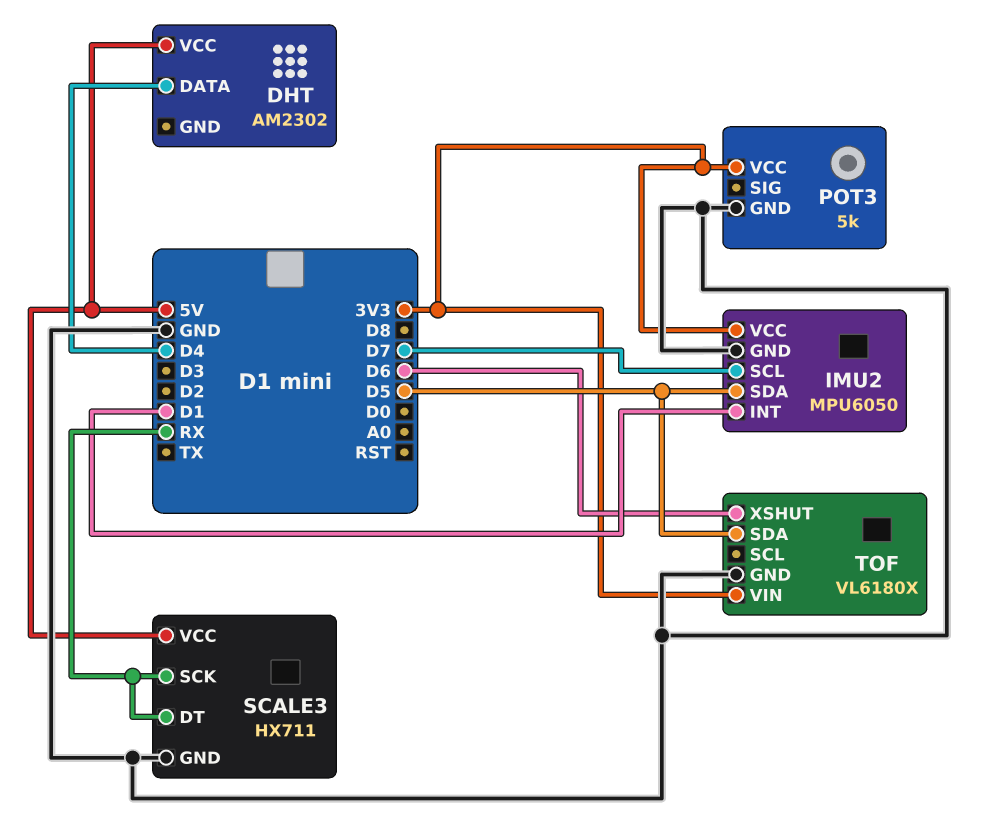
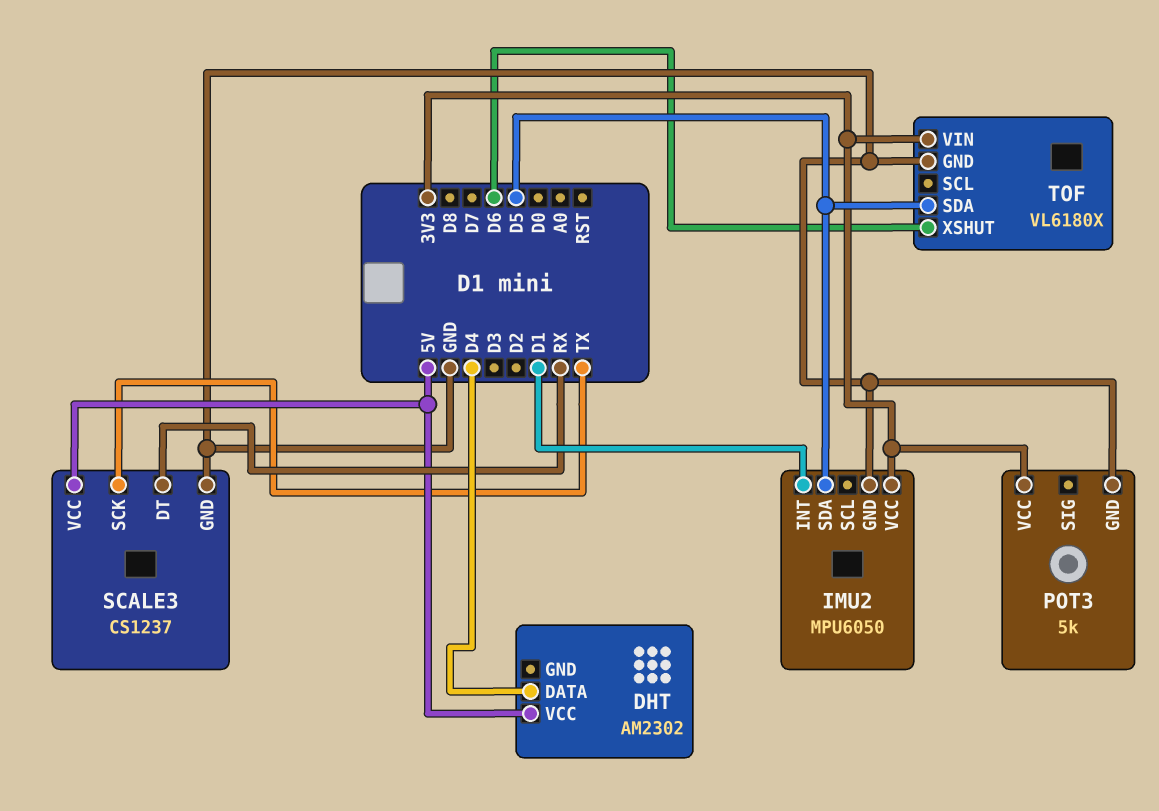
IMU2 pin SCL: D7 -> none
SCALE3: HX711 -> CS1237
SCALE3 pin SCK: RX -> TX

